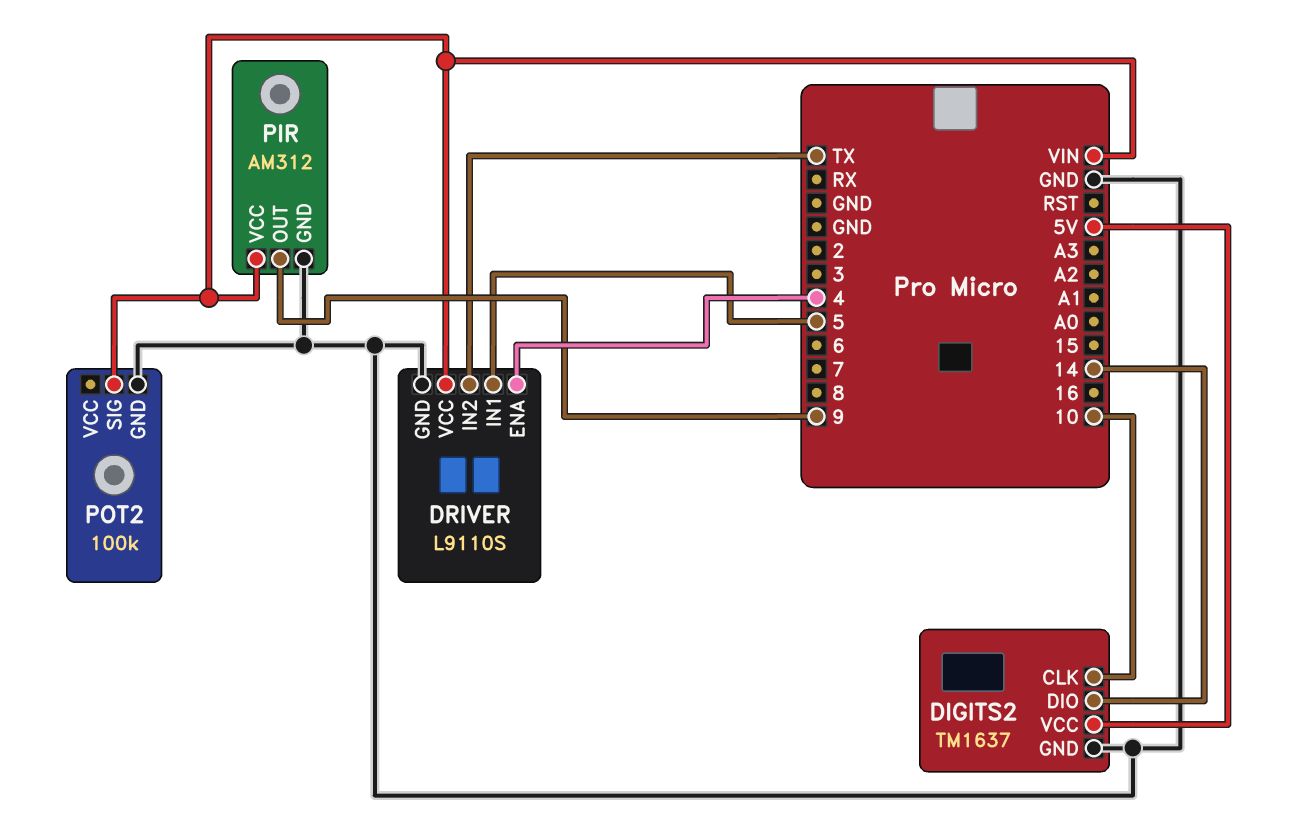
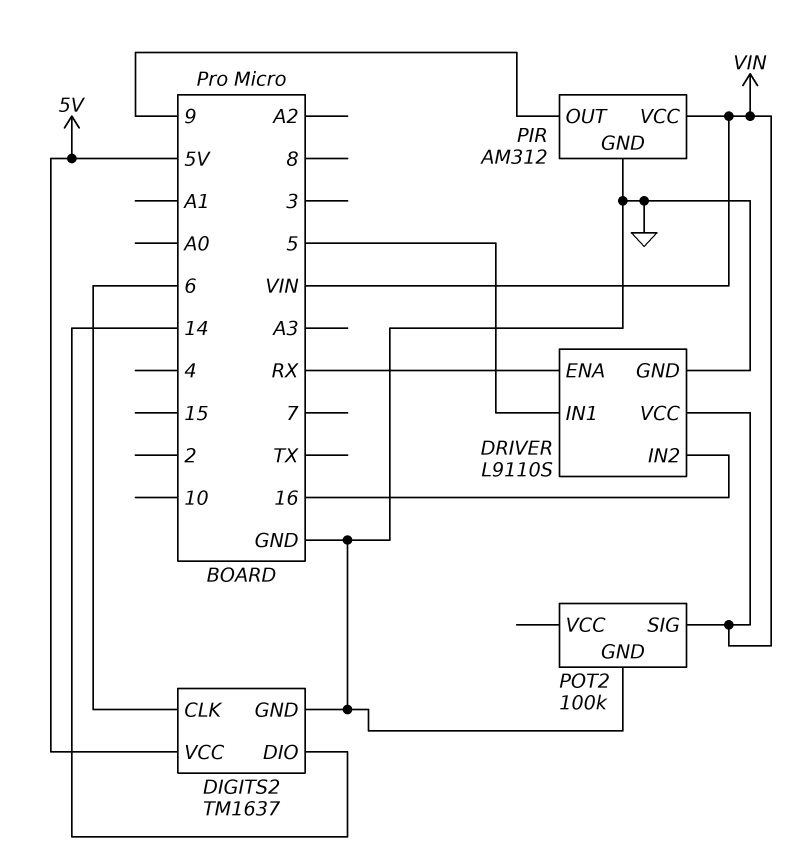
DIGITS2 pin CLK: 10 -> 6
DRIVER pin ENA: 4 -> RX
DRIVER pin IN2: TX -> 16

